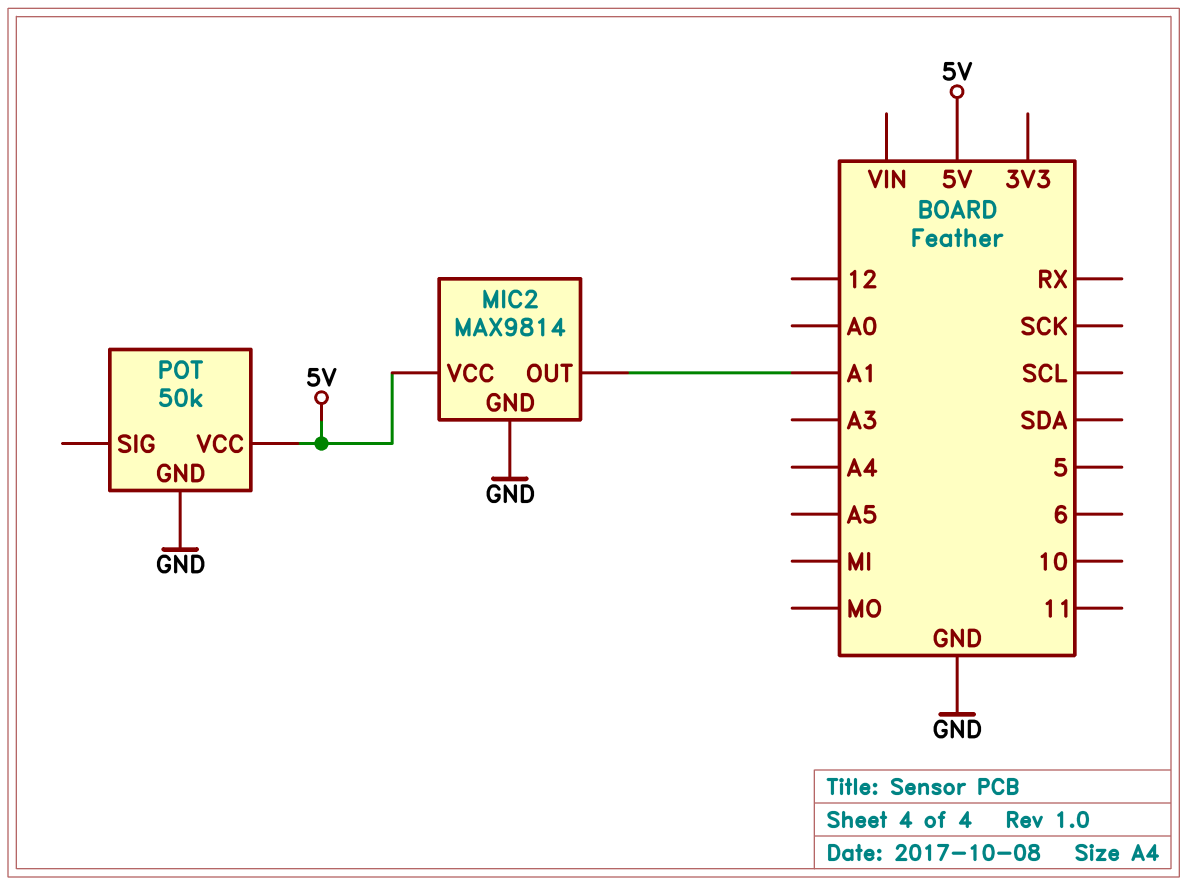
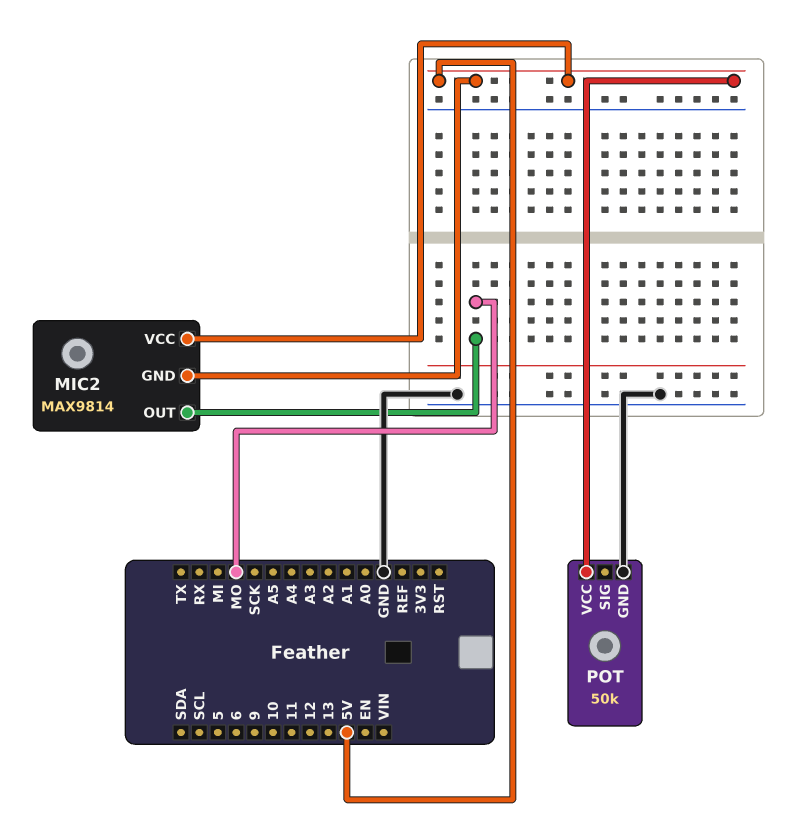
MIC2 pin GND: GND -> 5V
MIC2 pin OUT: A1 -> MO

